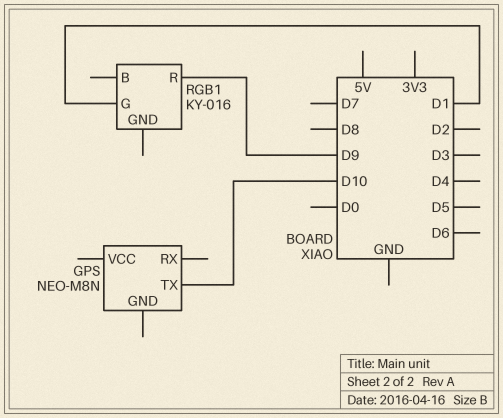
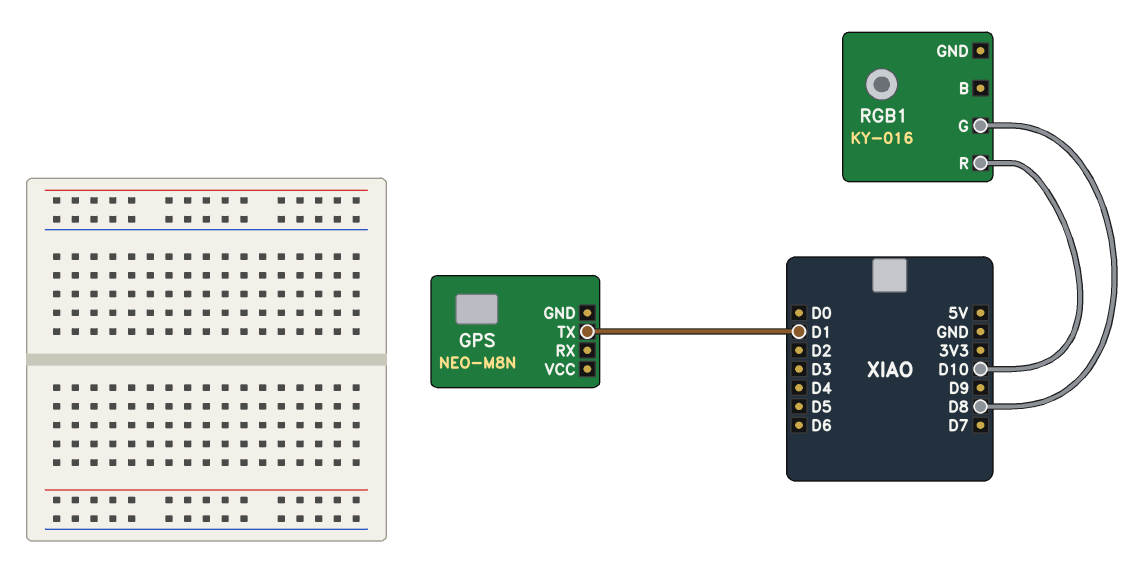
GPS pin TX: D10 -> D1
RGB1 pin G: D1 -> D8
RGB1 pin R: D9 -> D10

